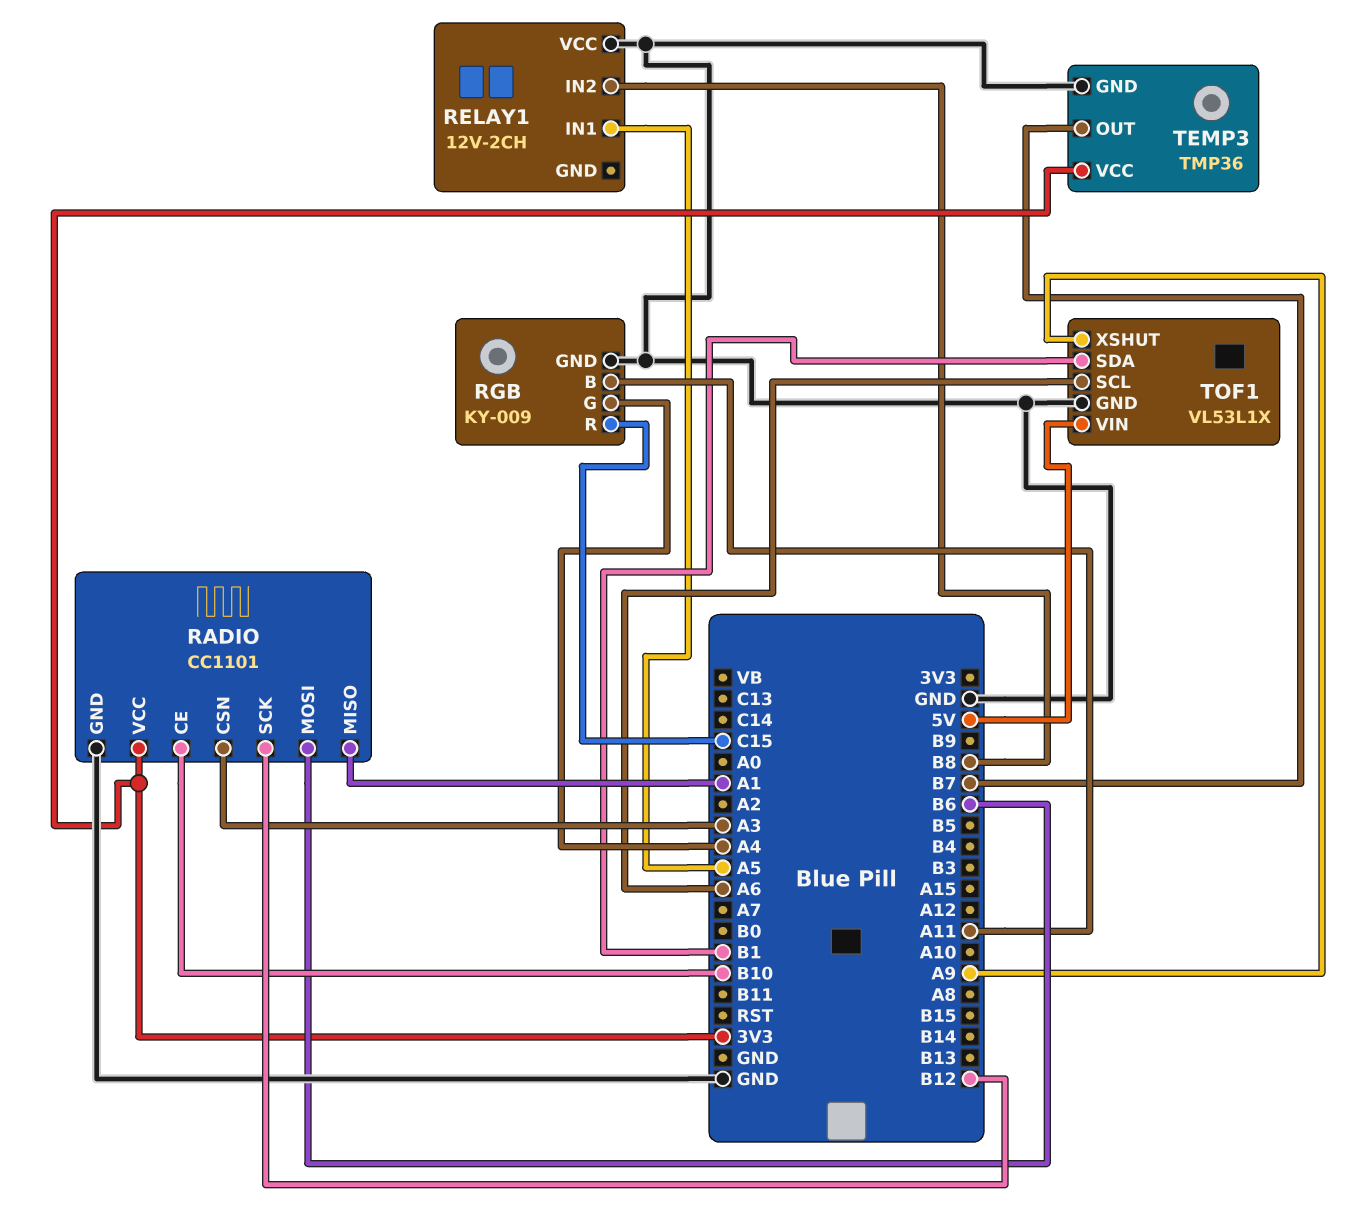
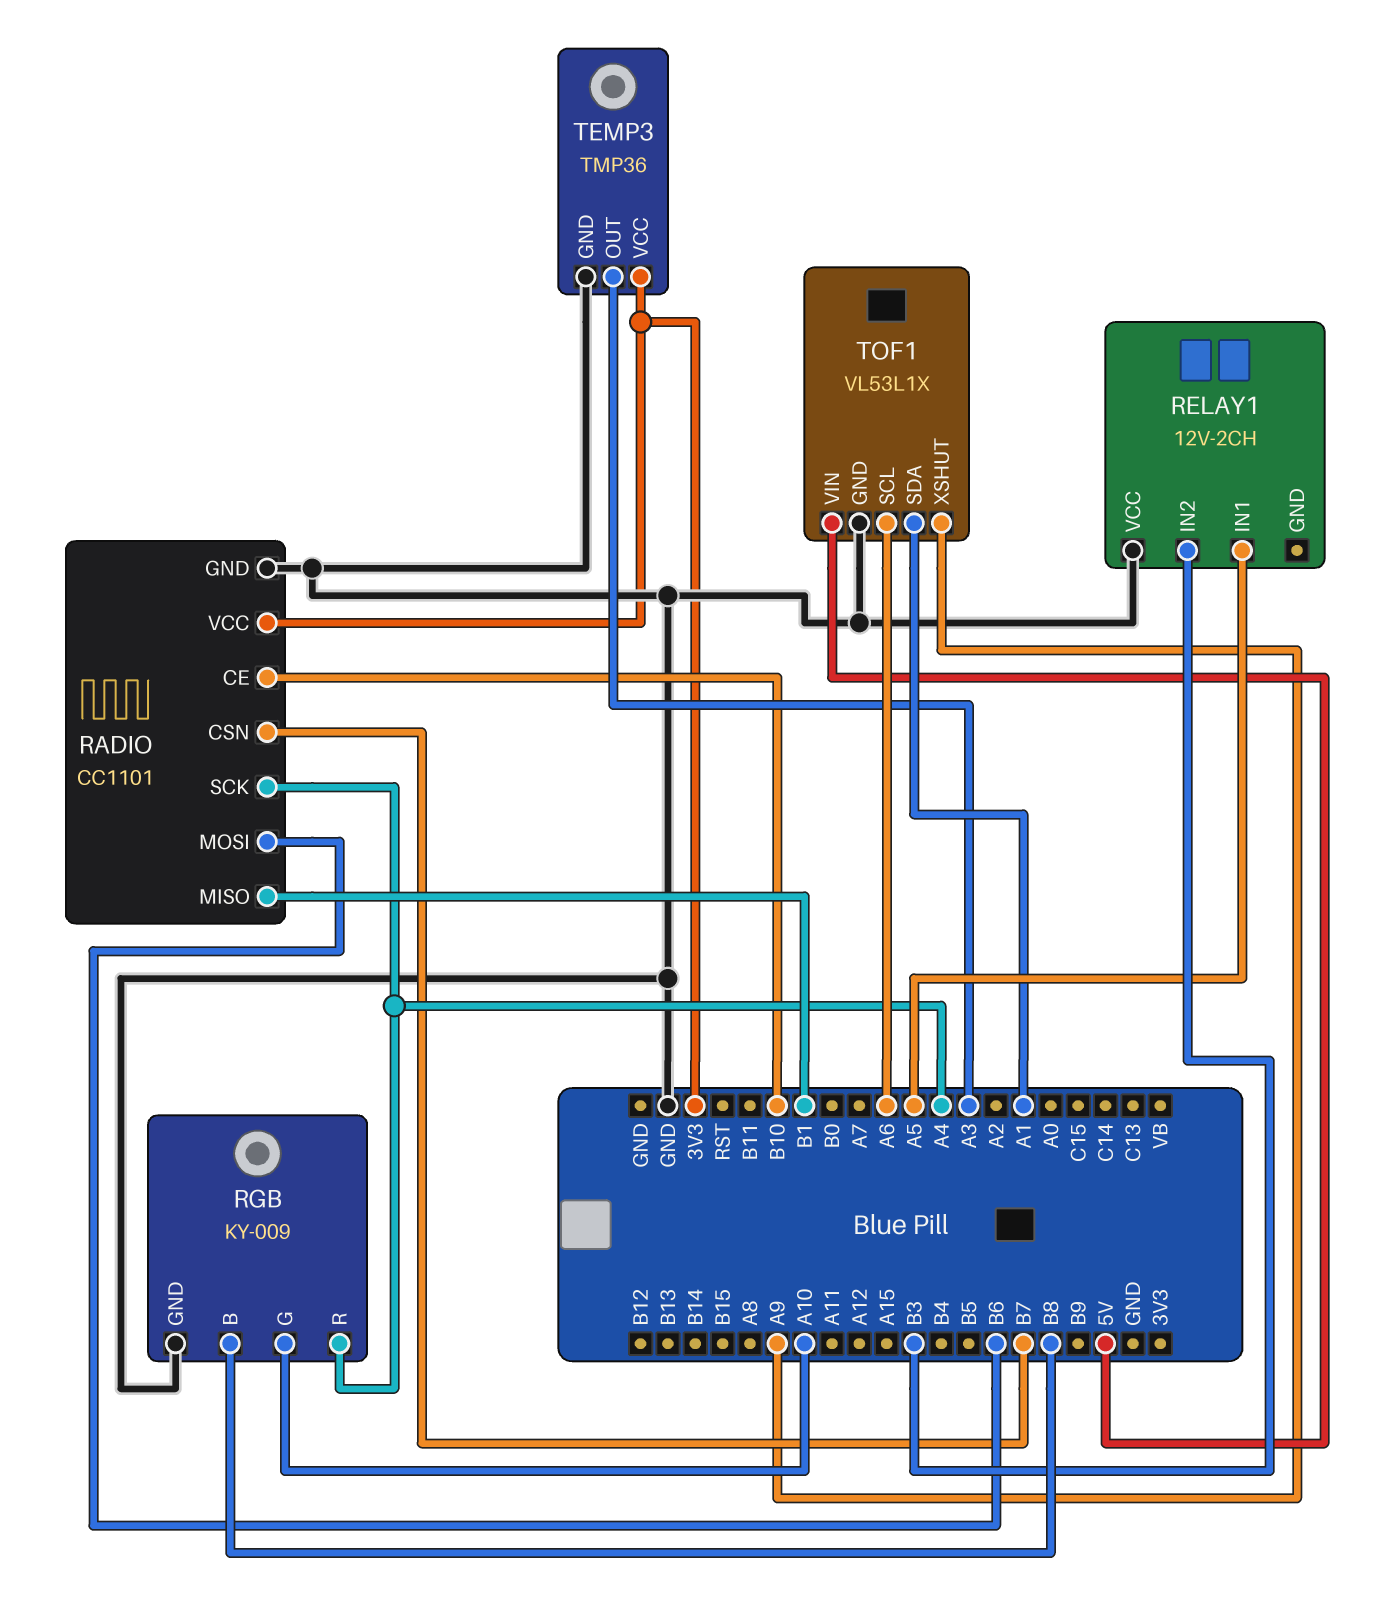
RADIO pin CSN: A3 -> B7
RADIO pin MISO: A1 -> B1
RADIO pin SCK: B12 -> A4
RELAY1 pin IN2: B8 -> B3
RGB pin B: A11 -> B8
RGB pin G: A4 -> A10
RGB pin R: C15 -> A4
TEMP3 pin OUT: B7 -> A3
TOF1 pin SDA: B1 -> A1

